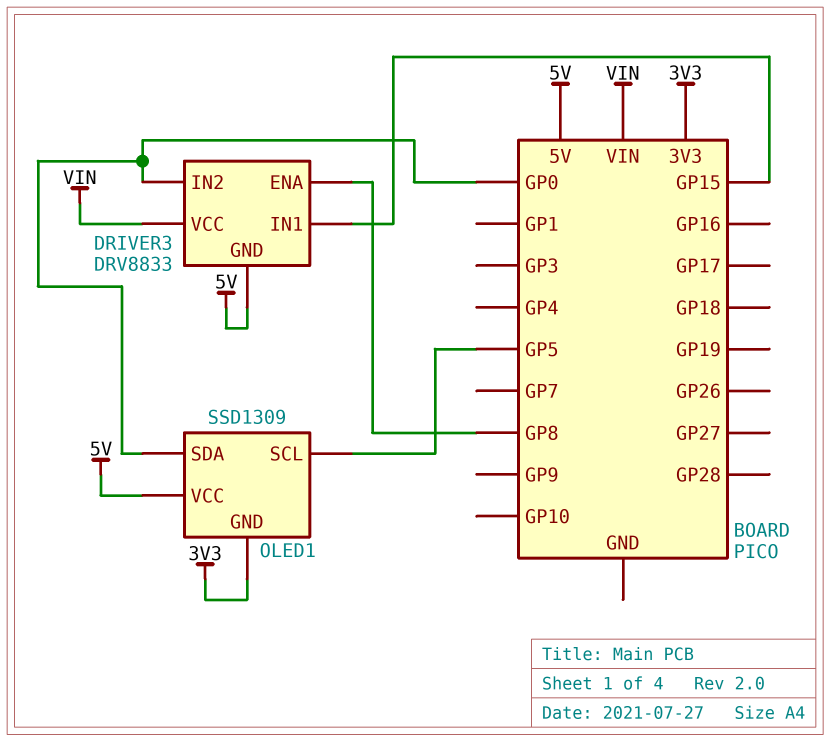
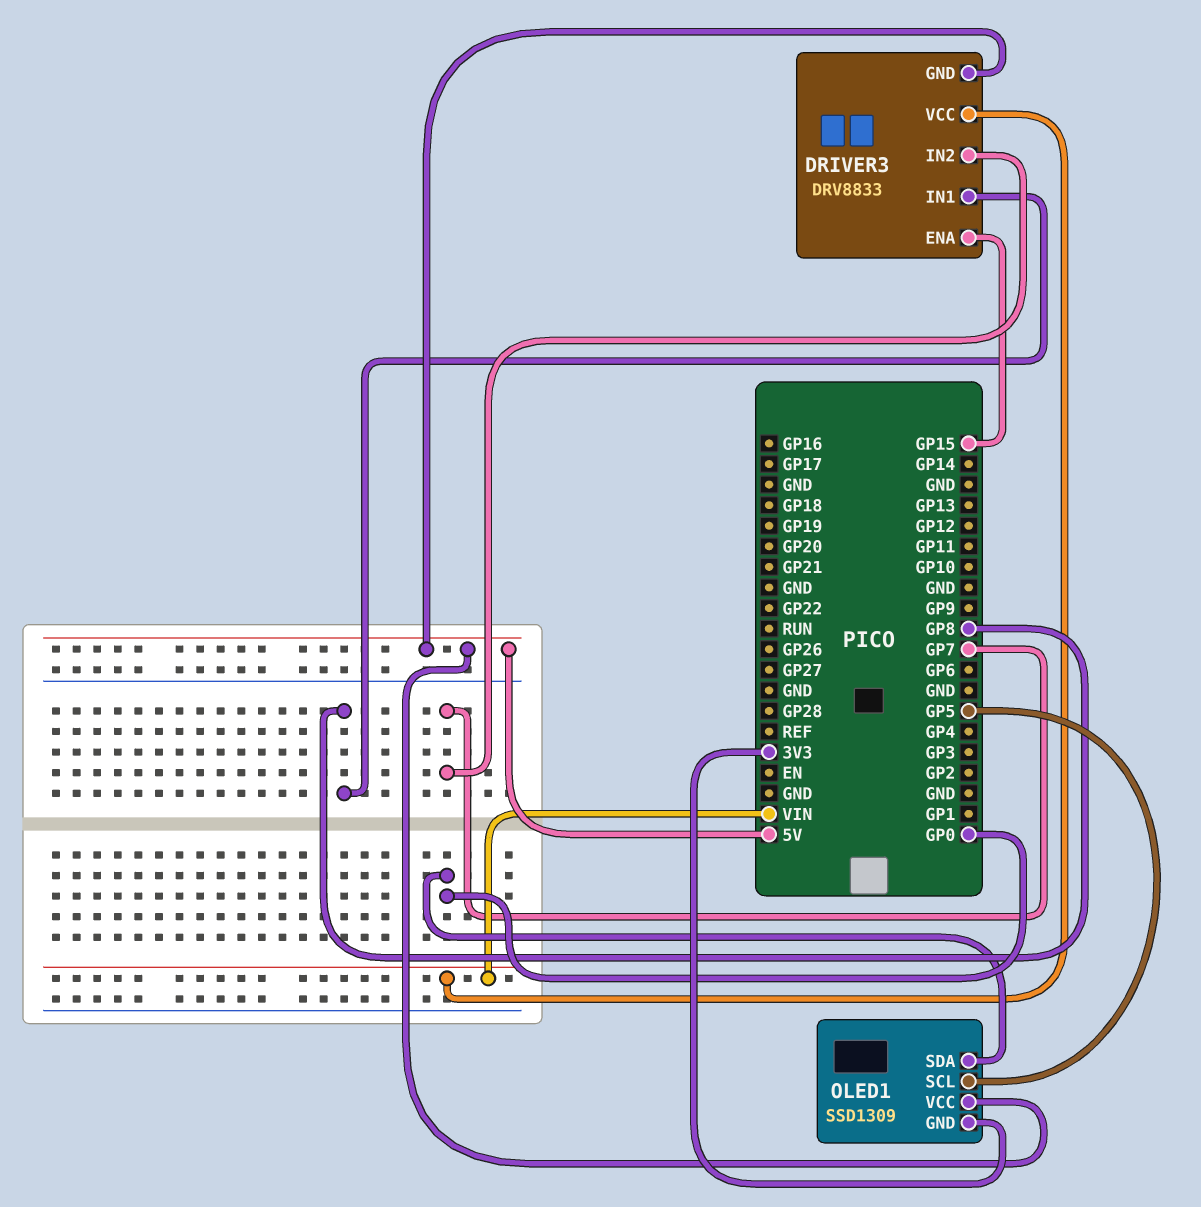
DRIVER3 pin ENA: GP8 -> GP15
DRIVER3 pin IN1: GP15 -> GP8
DRIVER3 pin IN2: GP0 -> GP7

